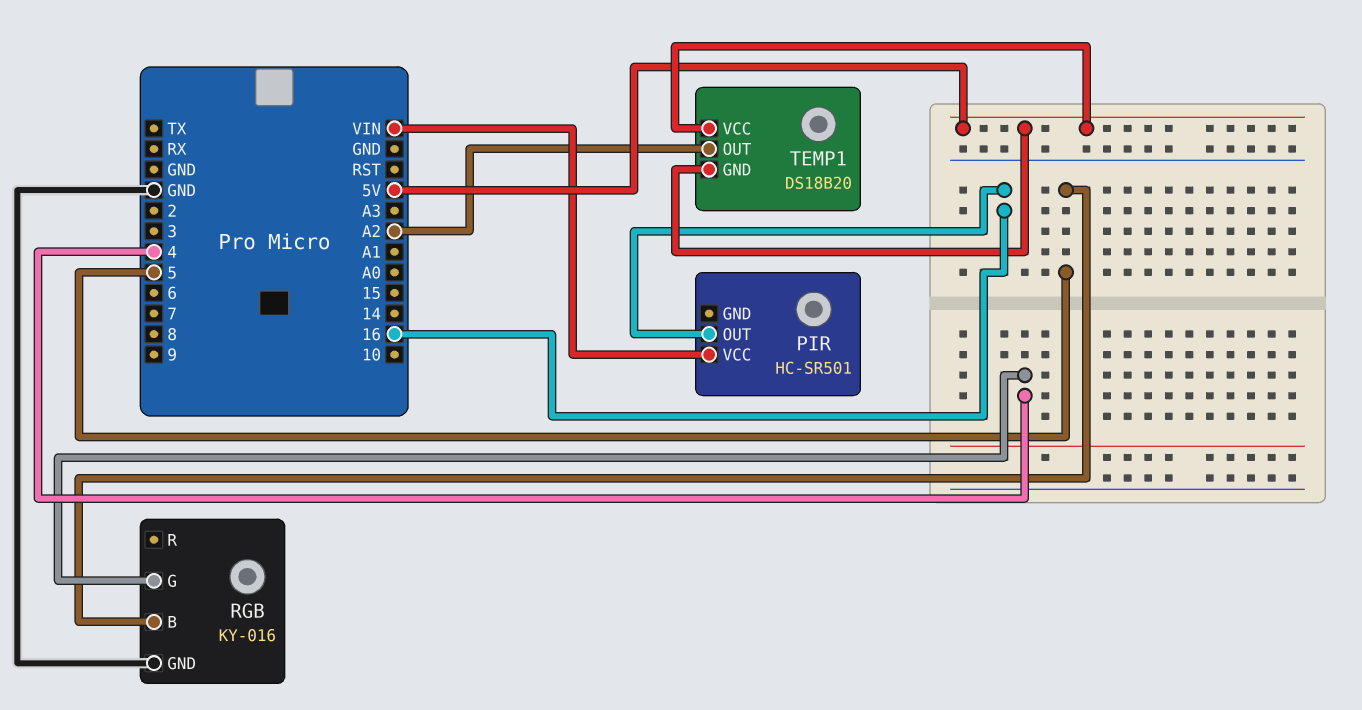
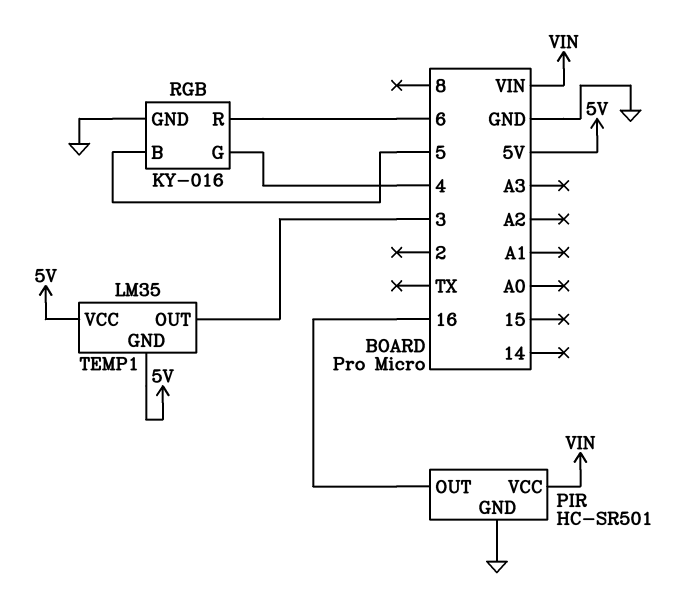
PIR pin GND: none -> GND
RGB pin R: none -> 6
TEMP1: DS18B20 -> LM35
TEMP1 pin OUT: A2 -> 3

